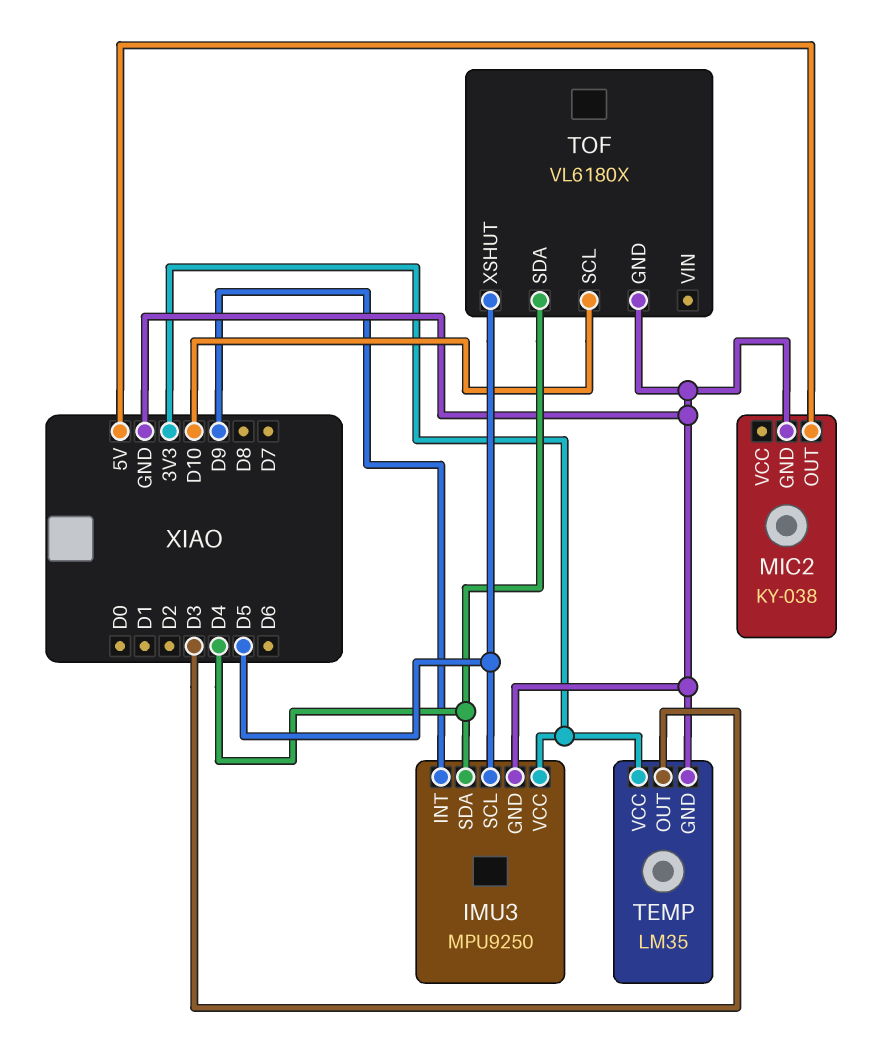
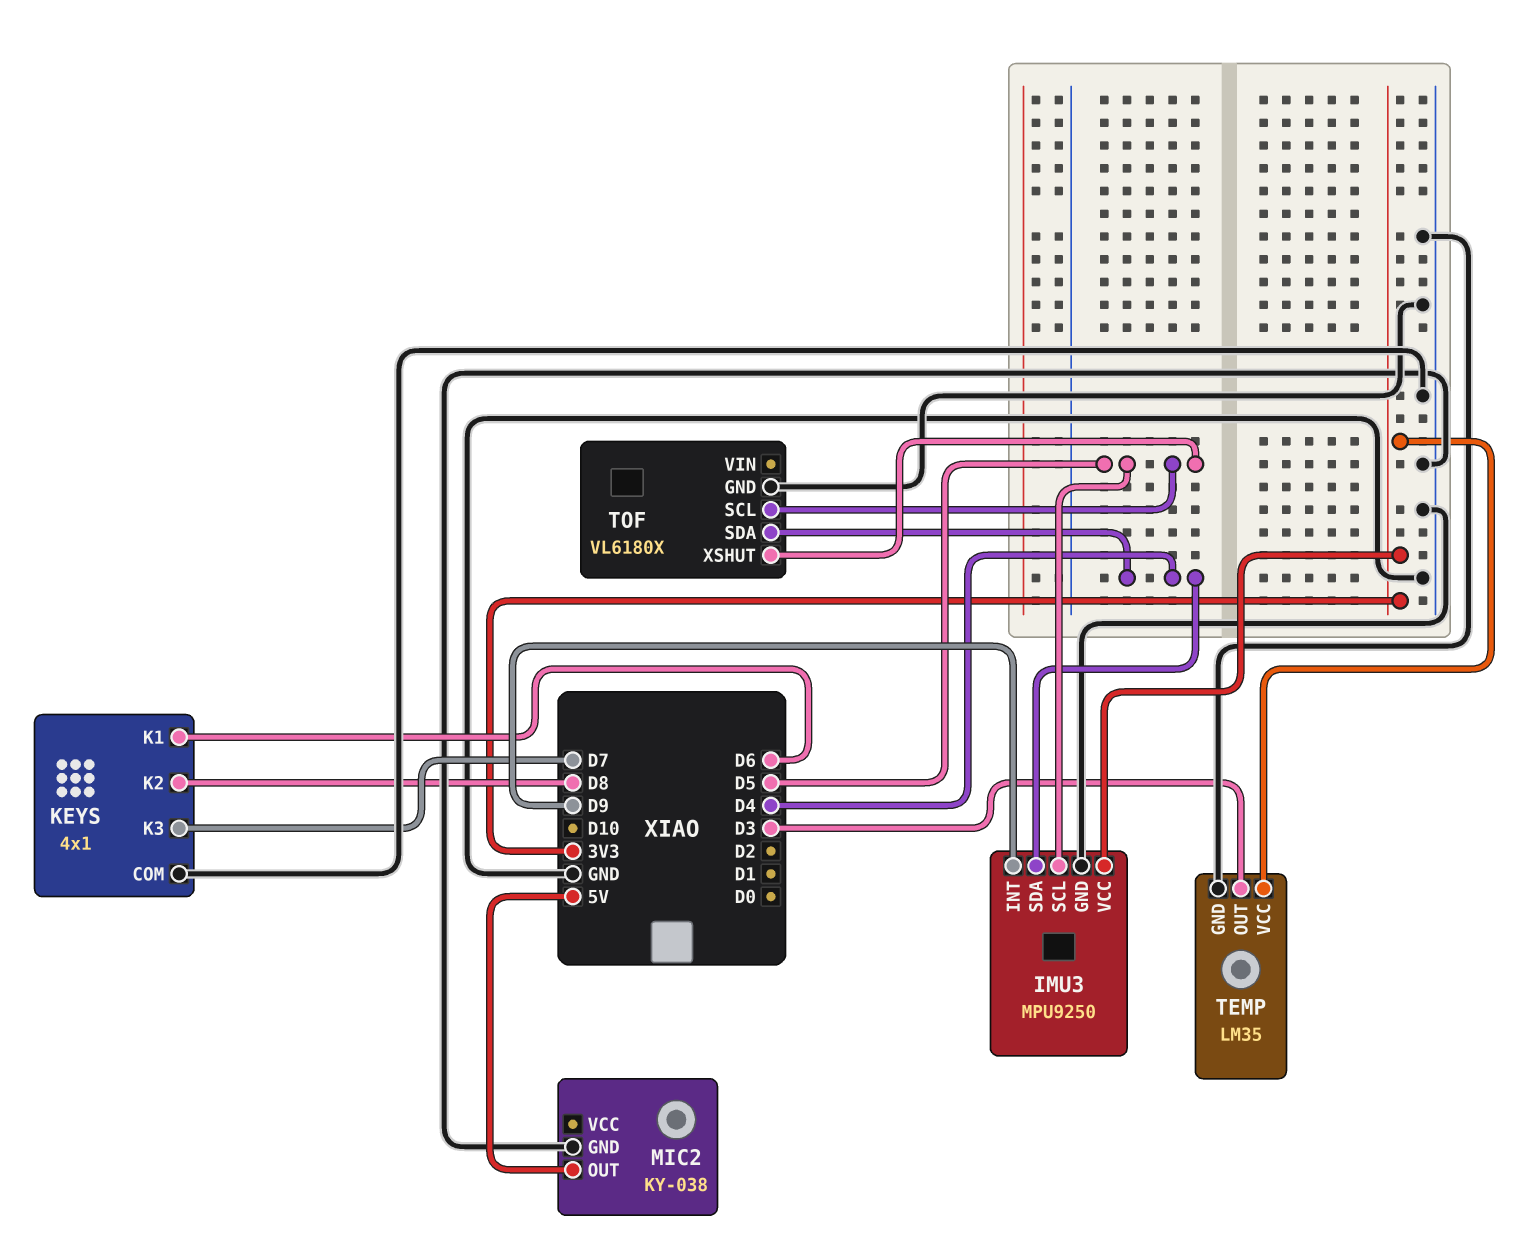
KEYS: none -> 4x1
KEYS pin COM: none -> GND
KEYS pin K1: none -> D6
KEYS pin K2: none -> D8
KEYS pin K3: none -> D7
TOF pin SCL: D10 -> D5

